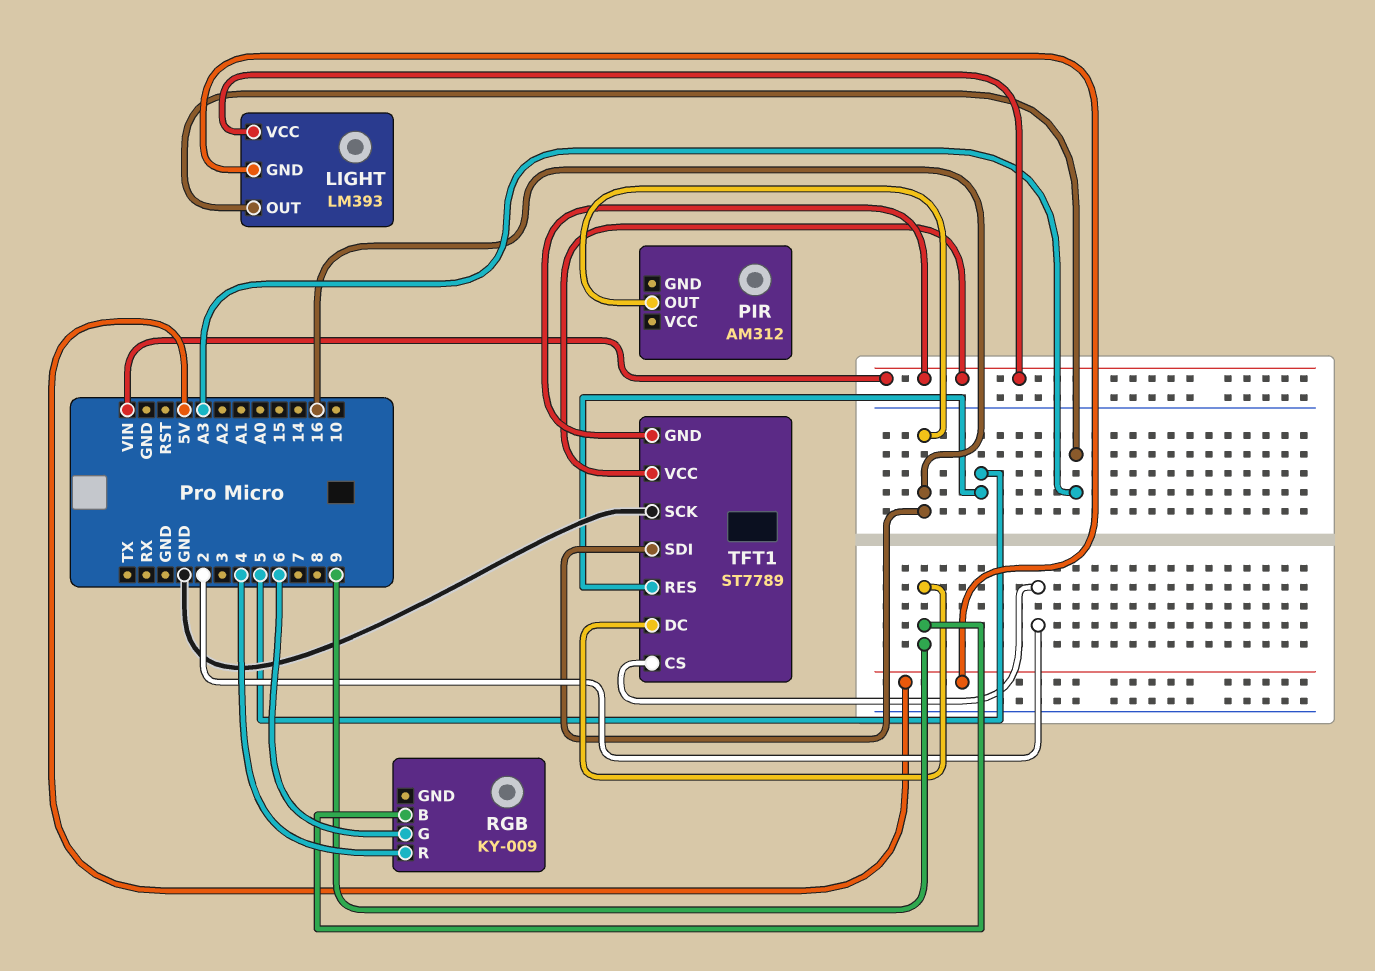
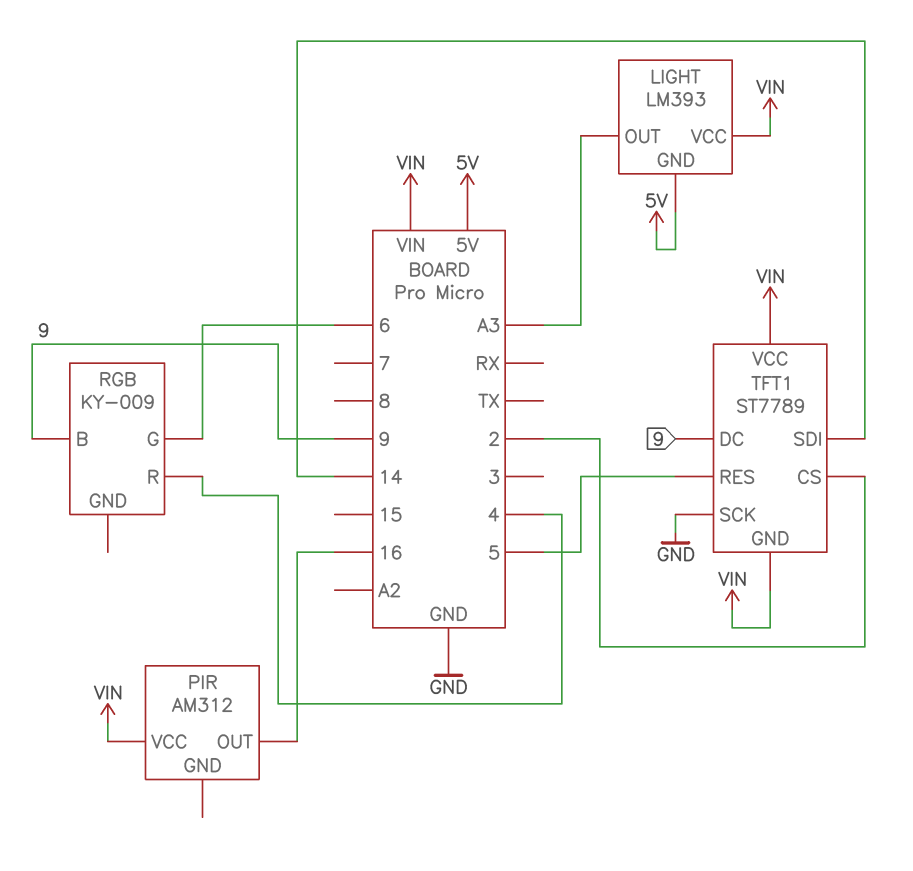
PIR pin VCC: none -> VIN
TFT1 pin SDI: 16 -> 14

